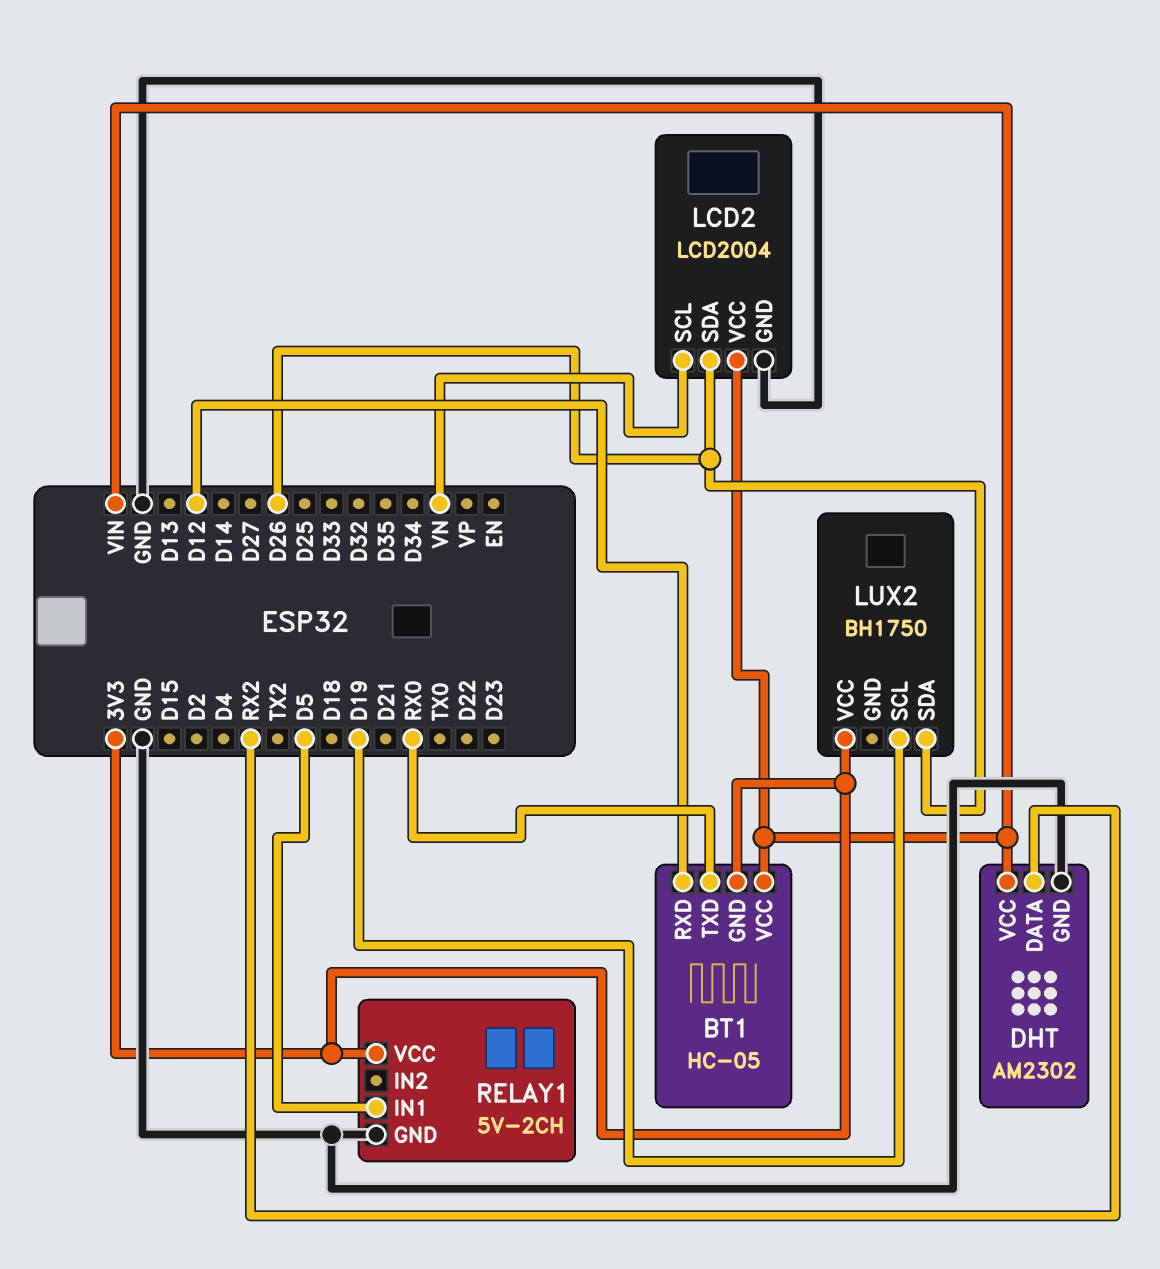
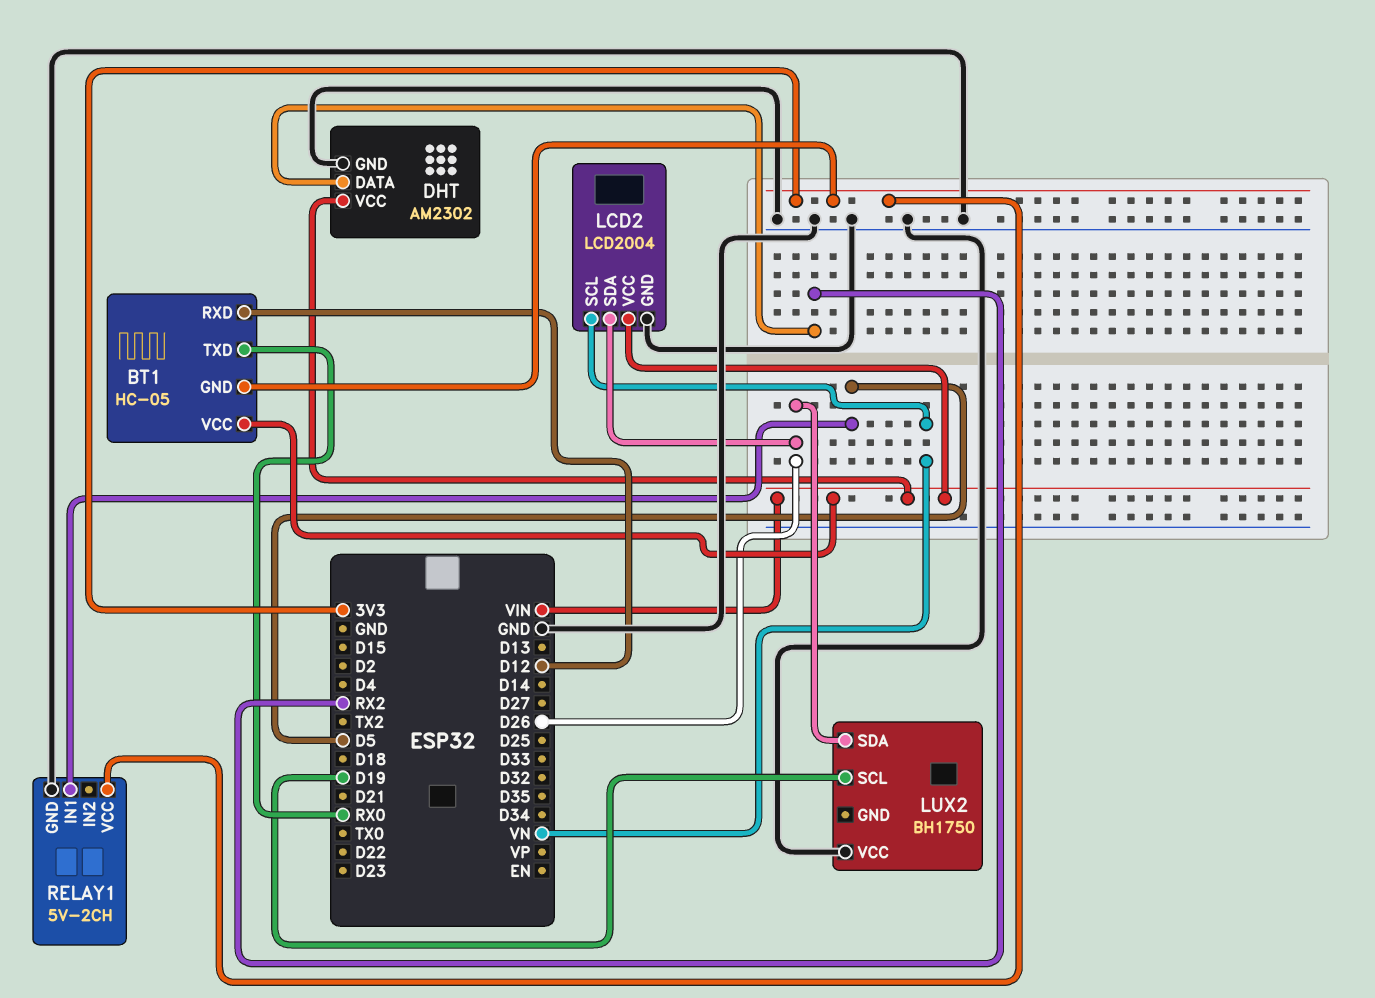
LUX2 pin VCC: 3V3 -> GND

